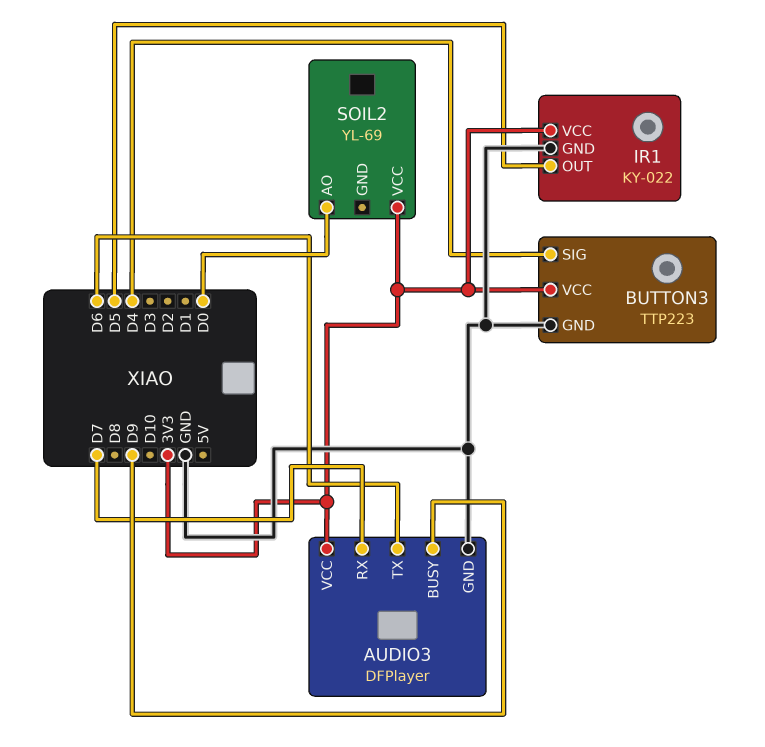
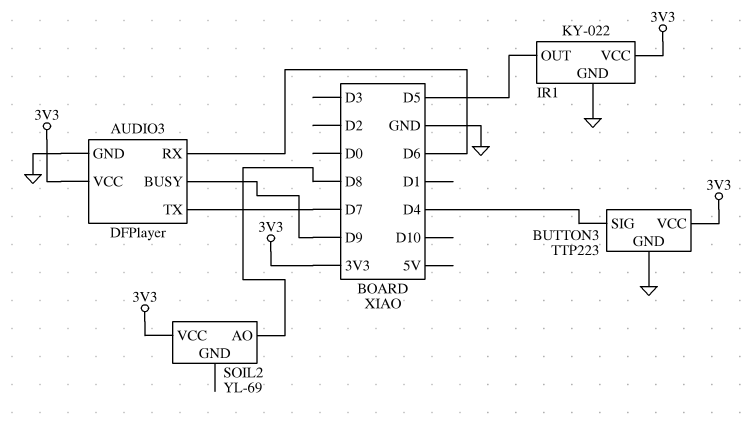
AUDIO3 pin RX: D7 -> D6
AUDIO3 pin TX: D6 -> D7
SOIL2 pin AO: D0 -> D8

